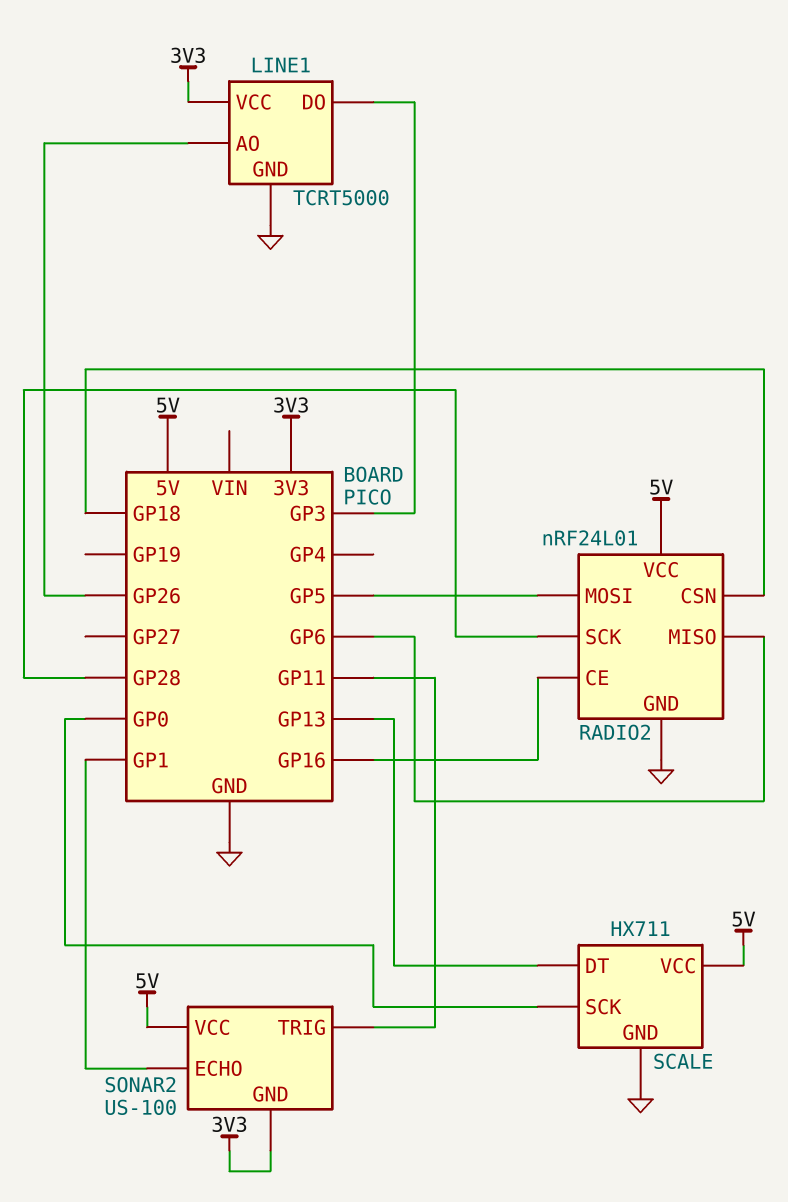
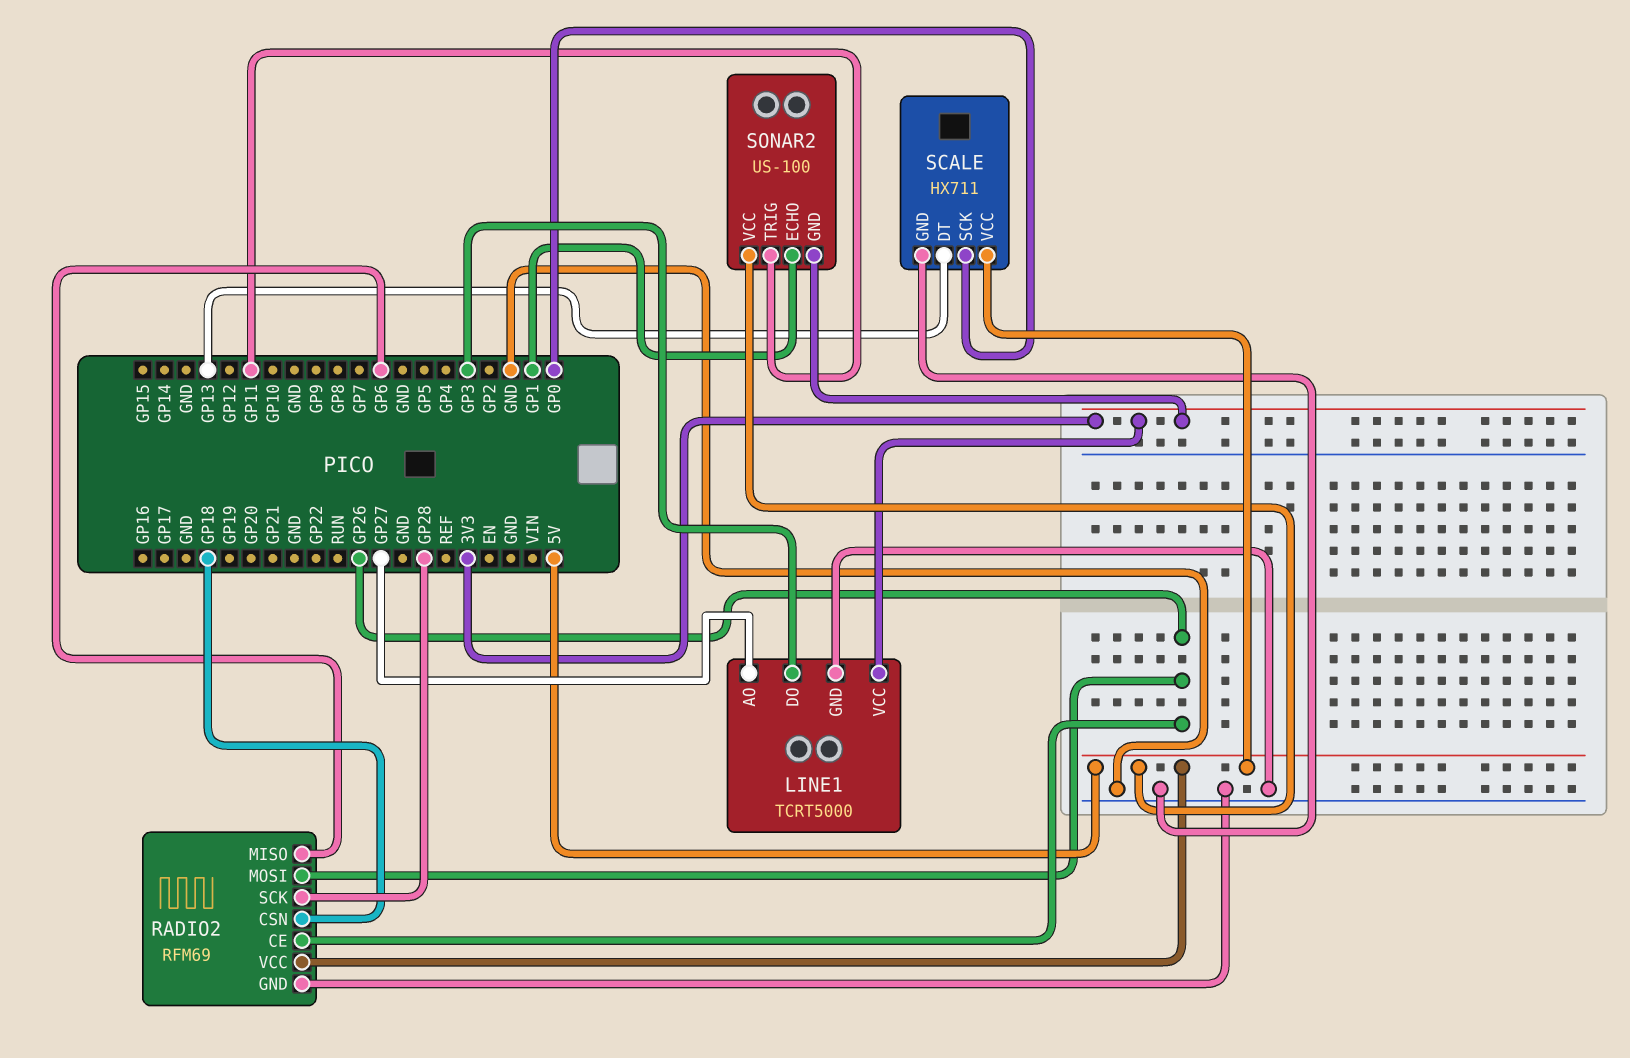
LINE1 pin AO: GP26 -> GP27
RADIO2: nRF24L01 -> RFM69
RADIO2 pin CE: GP16 -> GP26
RADIO2 pin MOSI: GP5 -> GP26

